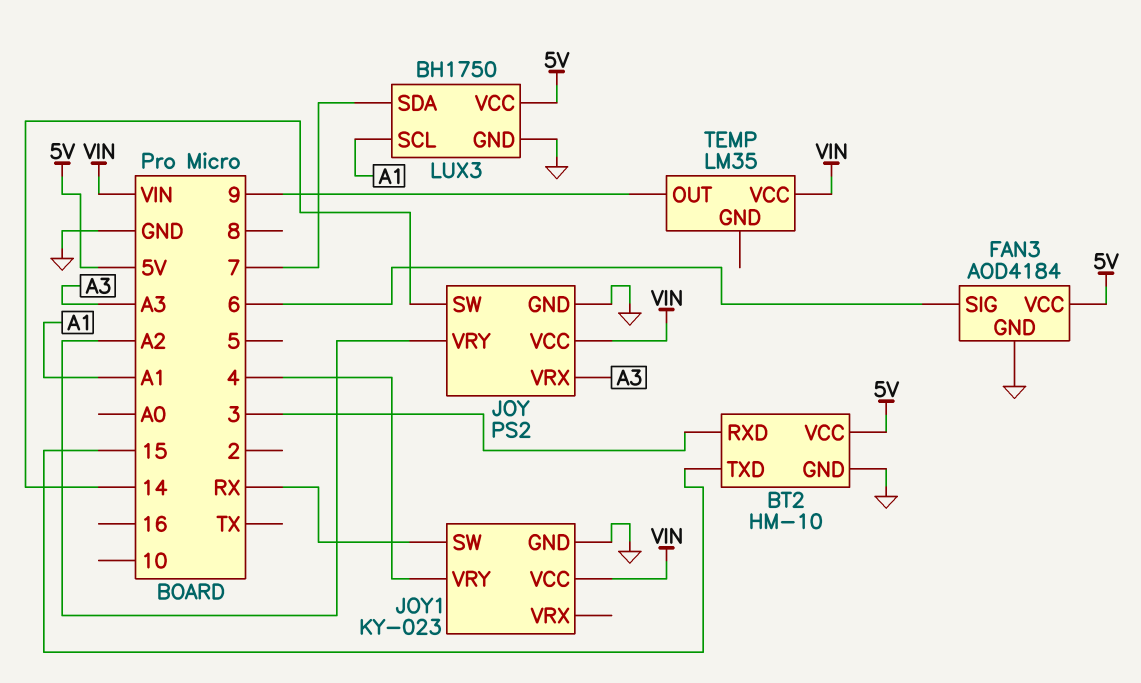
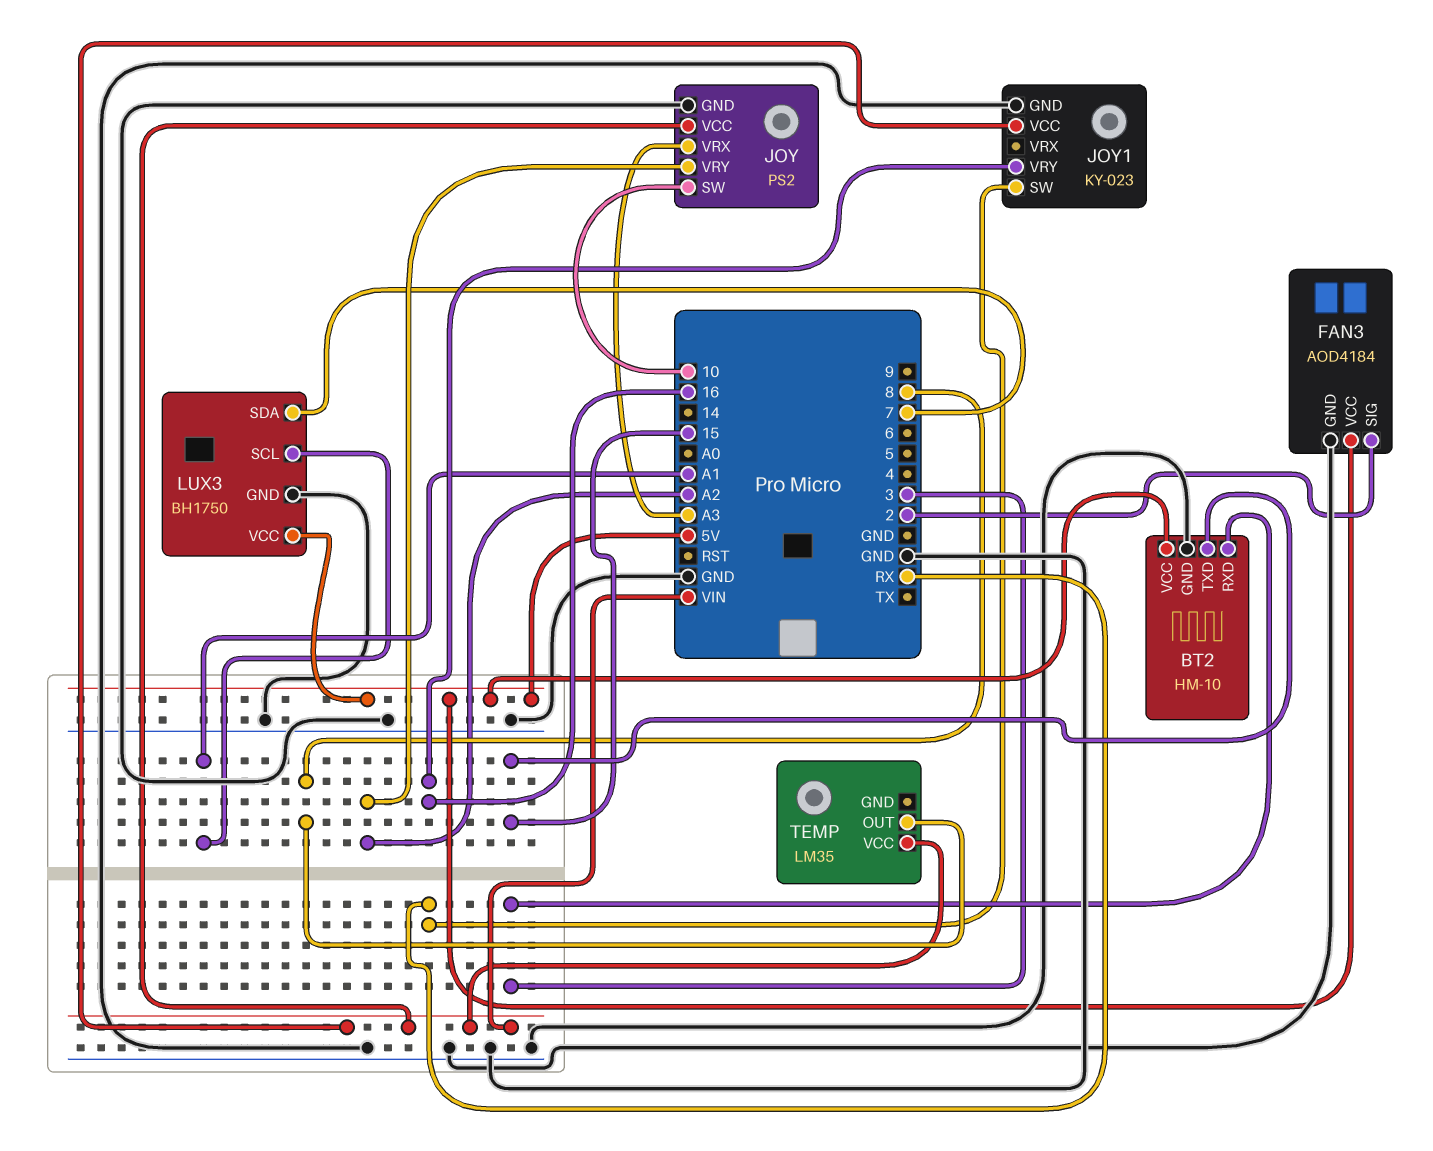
FAN3 pin SIG: 6 -> 2
JOY pin SW: 14 -> 10
JOY1 pin VRY: 4 -> 16
TEMP pin OUT: 9 -> 8

